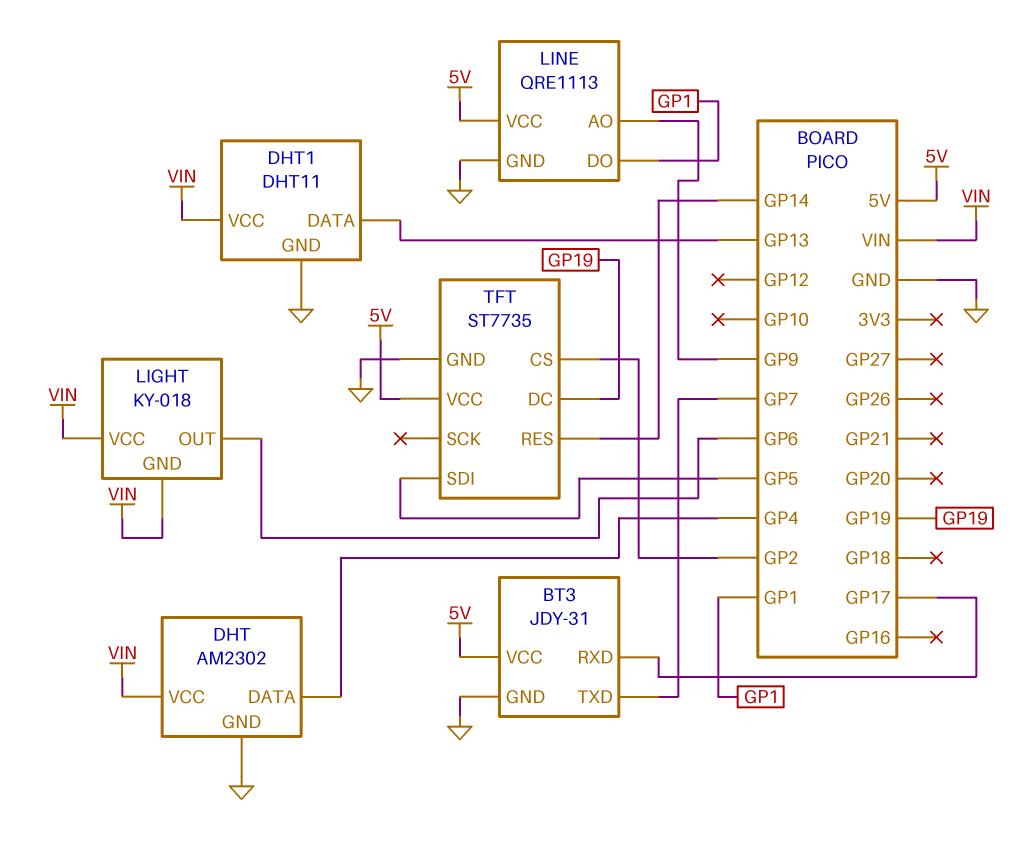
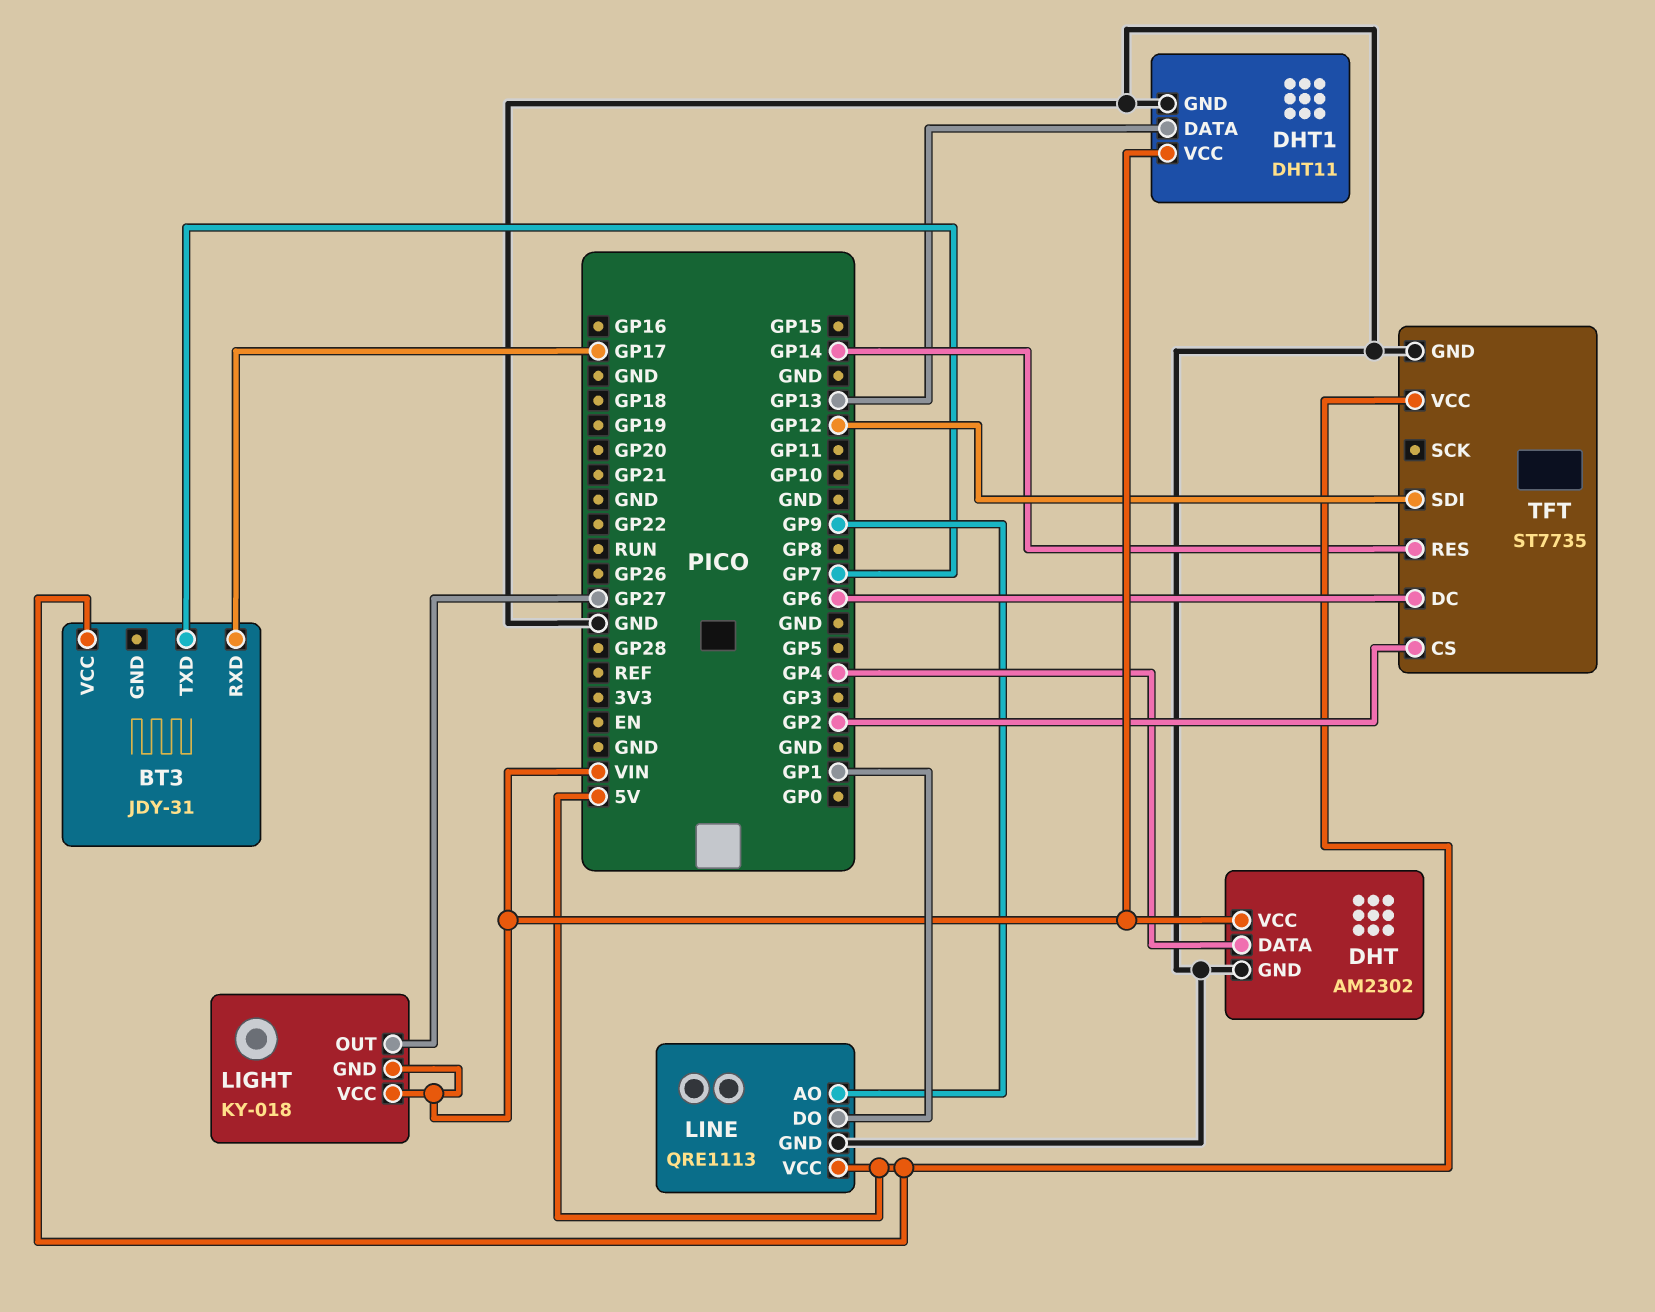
BT3 pin GND: GND -> none
LIGHT pin OUT: GP6 -> GP27
TFT pin DC: GP19 -> GP6
TFT pin SDI: GP5 -> GP12

